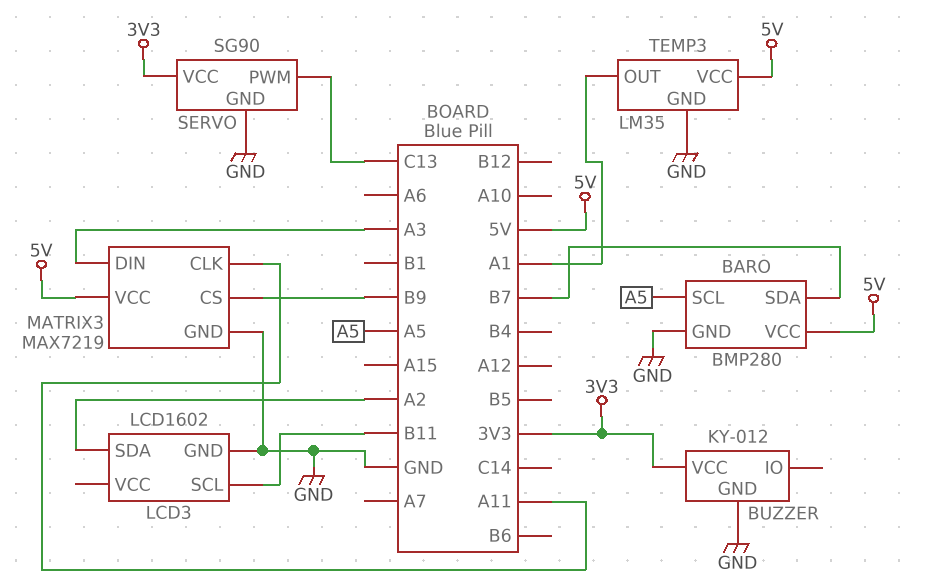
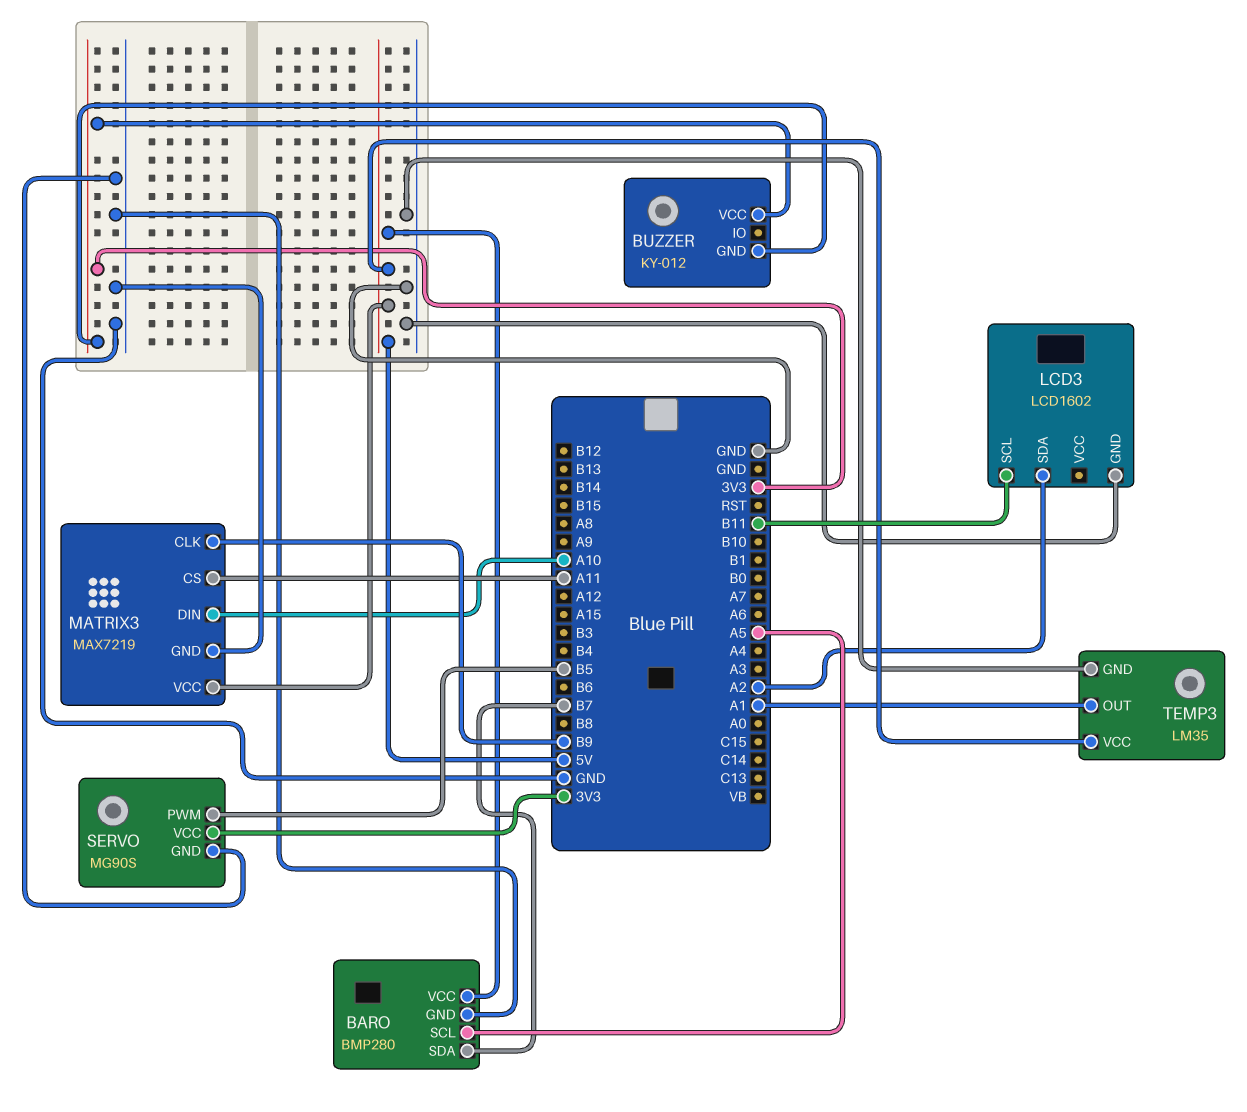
BUZZER pin GND: GND -> 3V3
MATRIX3 pin CLK: A11 -> B9
MATRIX3 pin CS: B9 -> A11
MATRIX3 pin DIN: A3 -> A10
SERVO: SG90 -> MG90S
SERVO pin PWM: C13 -> B5

